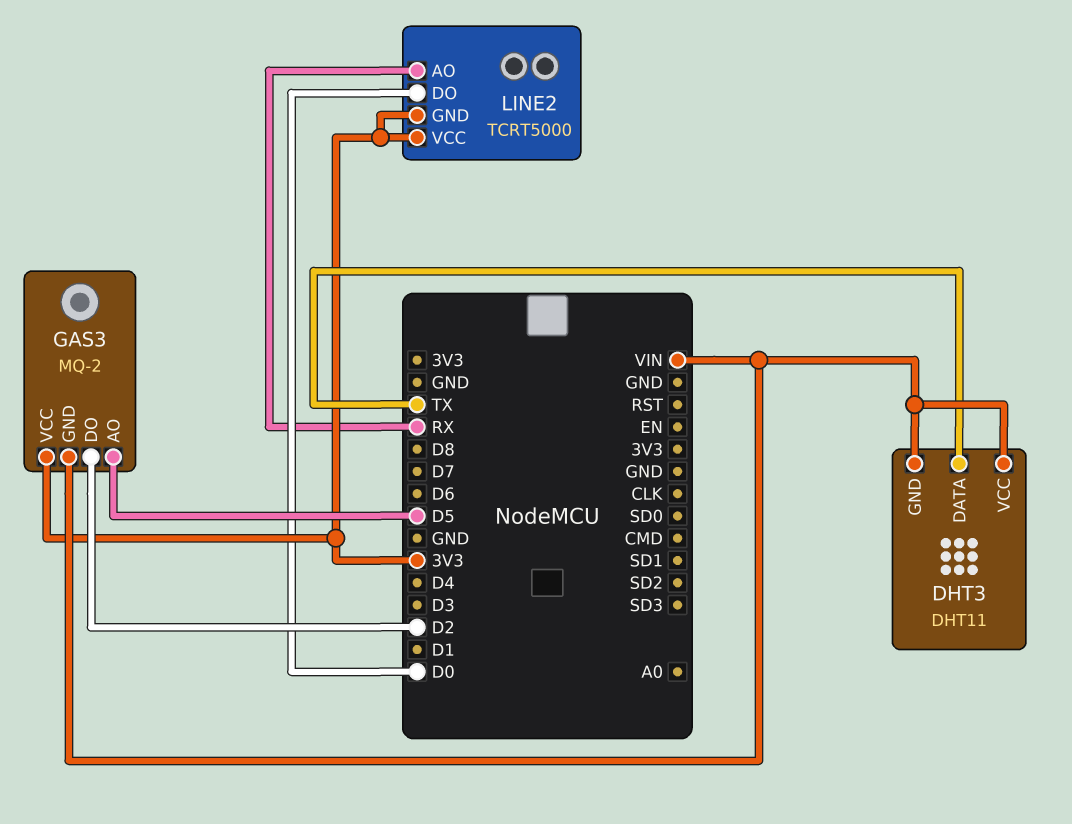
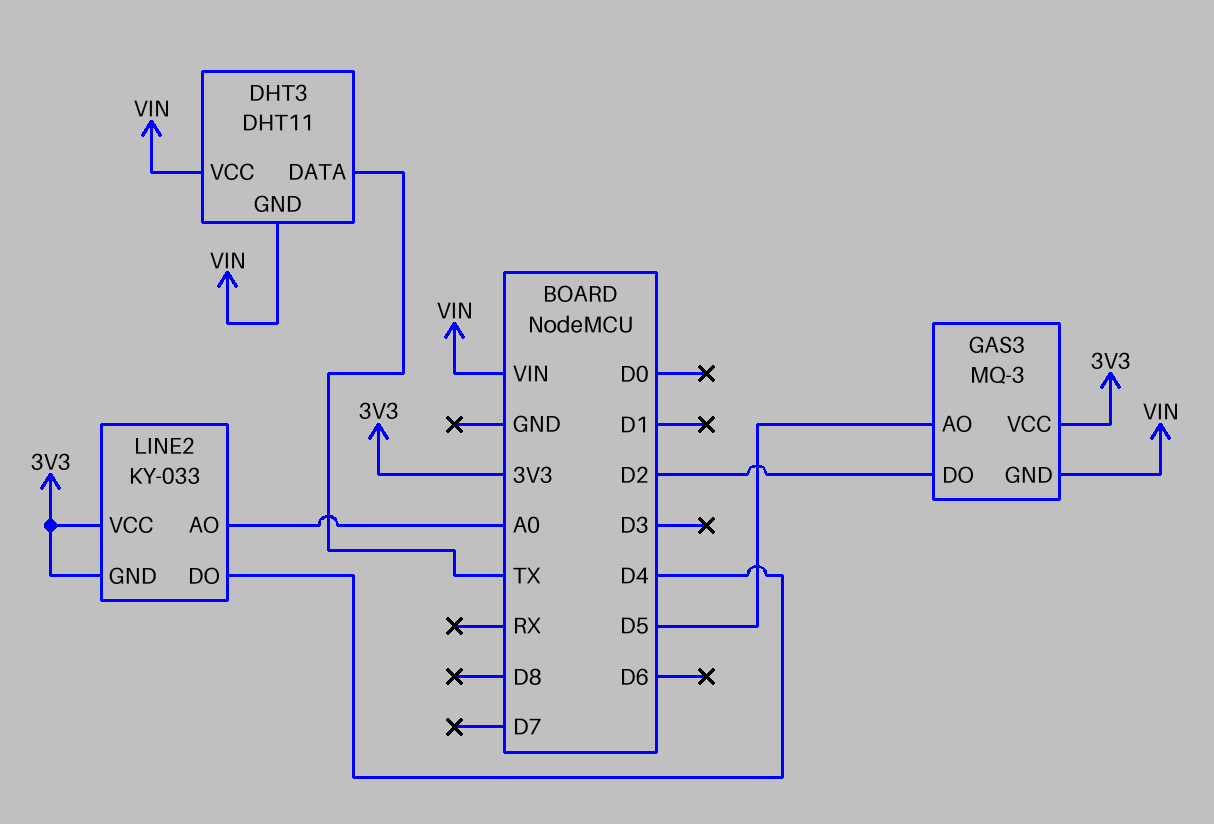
GAS3: MQ-2 -> MQ-3
LINE2: TCRT5000 -> KY-033
LINE2 pin AO: RX -> A0
LINE2 pin DO: D0 -> D4

